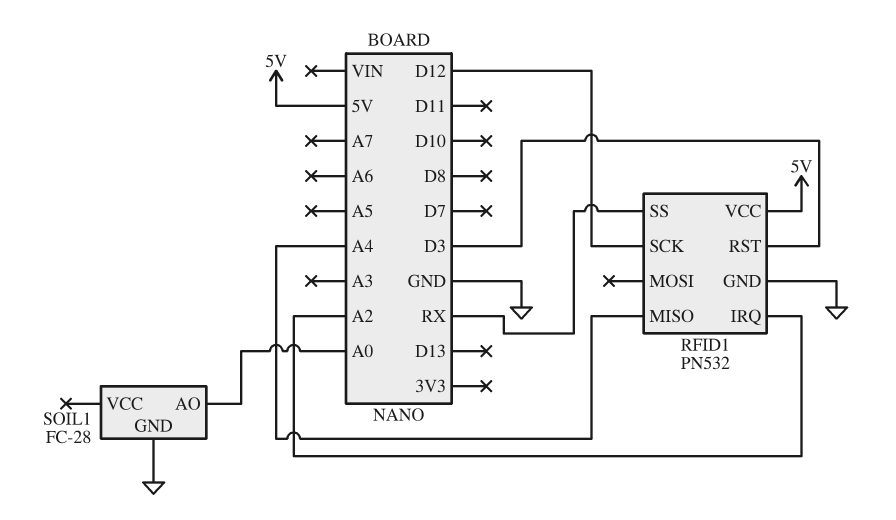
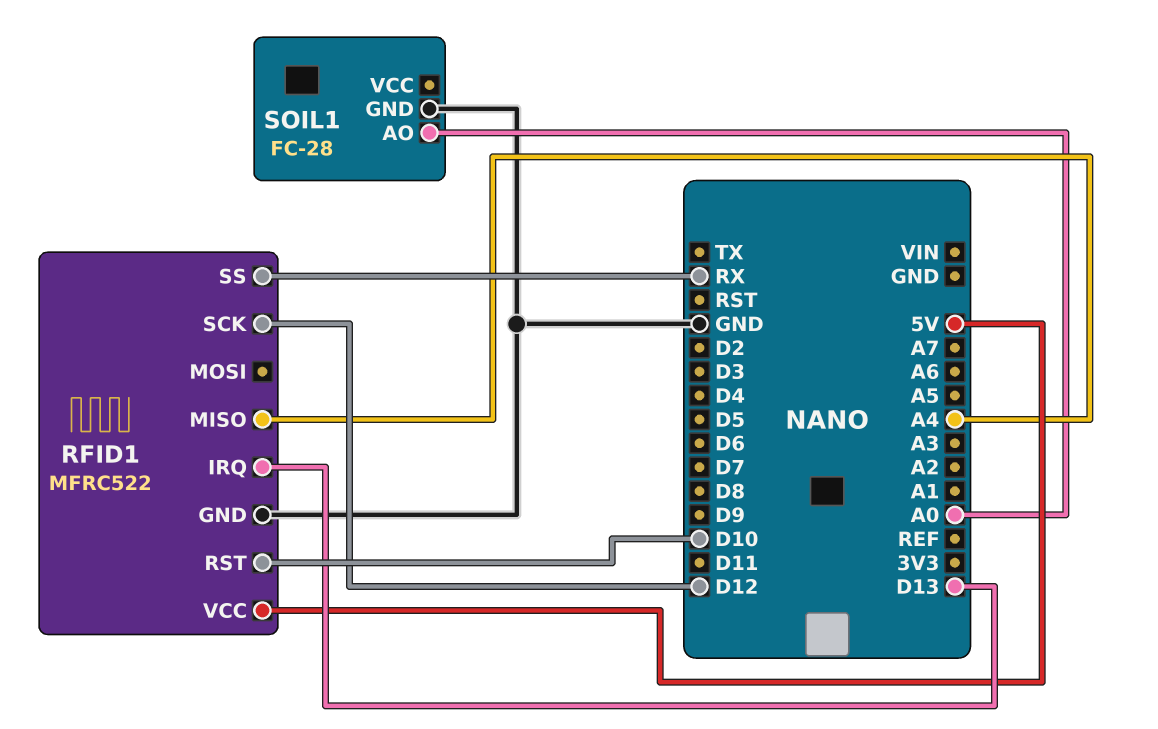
RFID1: PN532 -> MFRC522
RFID1 pin IRQ: A2 -> D13
RFID1 pin RST: D3 -> D10

